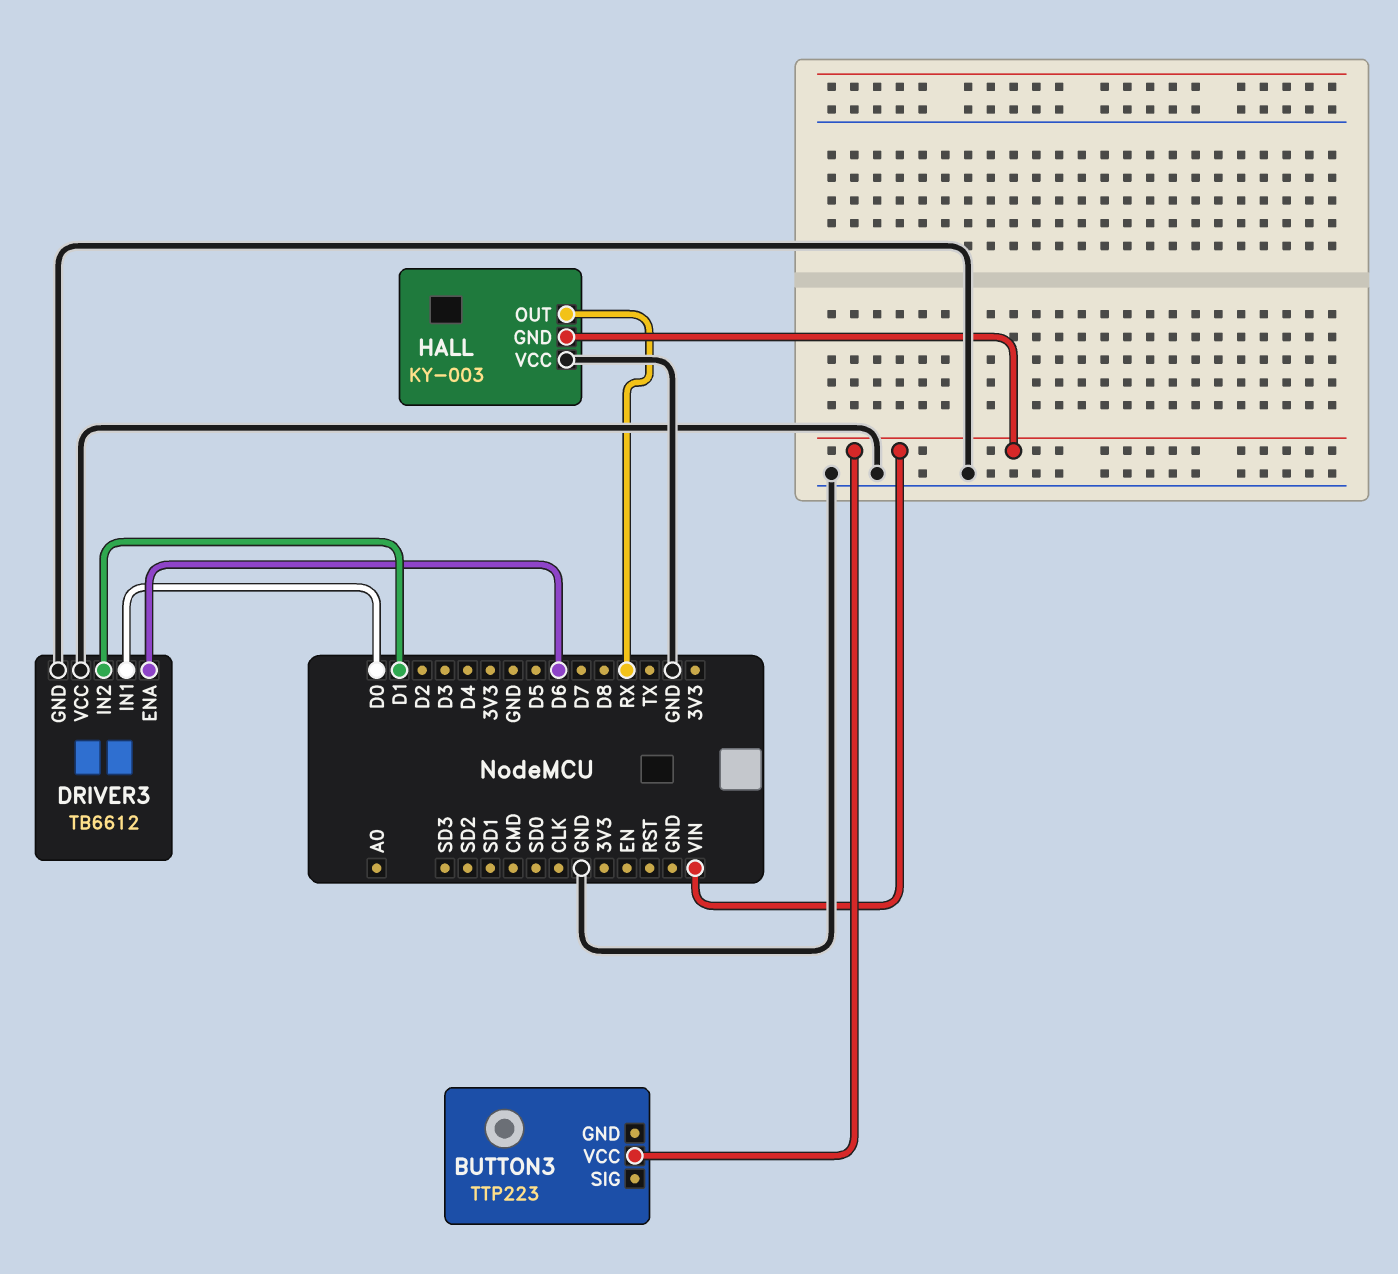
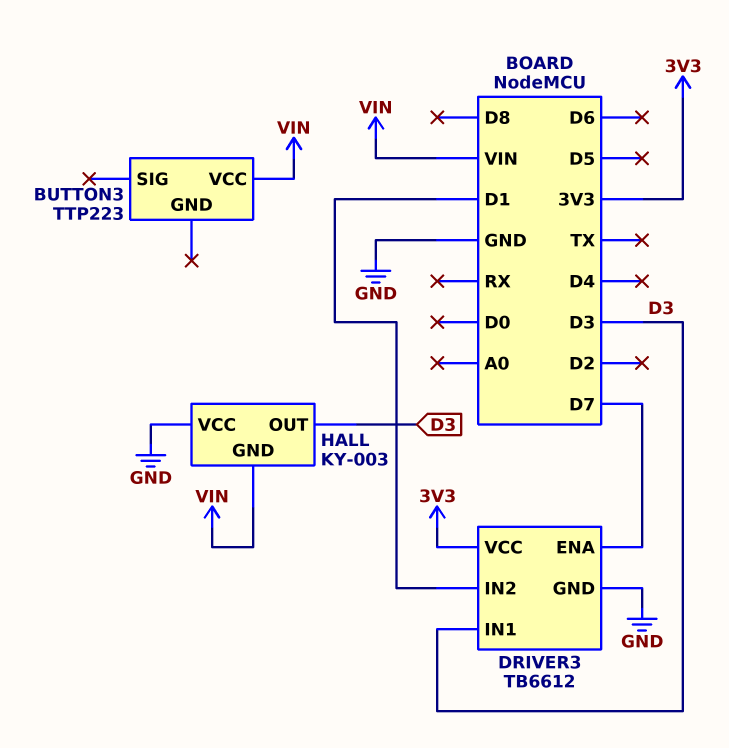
DRIVER3 pin ENA: D6 -> D7
DRIVER3 pin IN1: D0 -> D3
DRIVER3 pin VCC: GND -> 3V3
HALL pin OUT: RX -> D3

